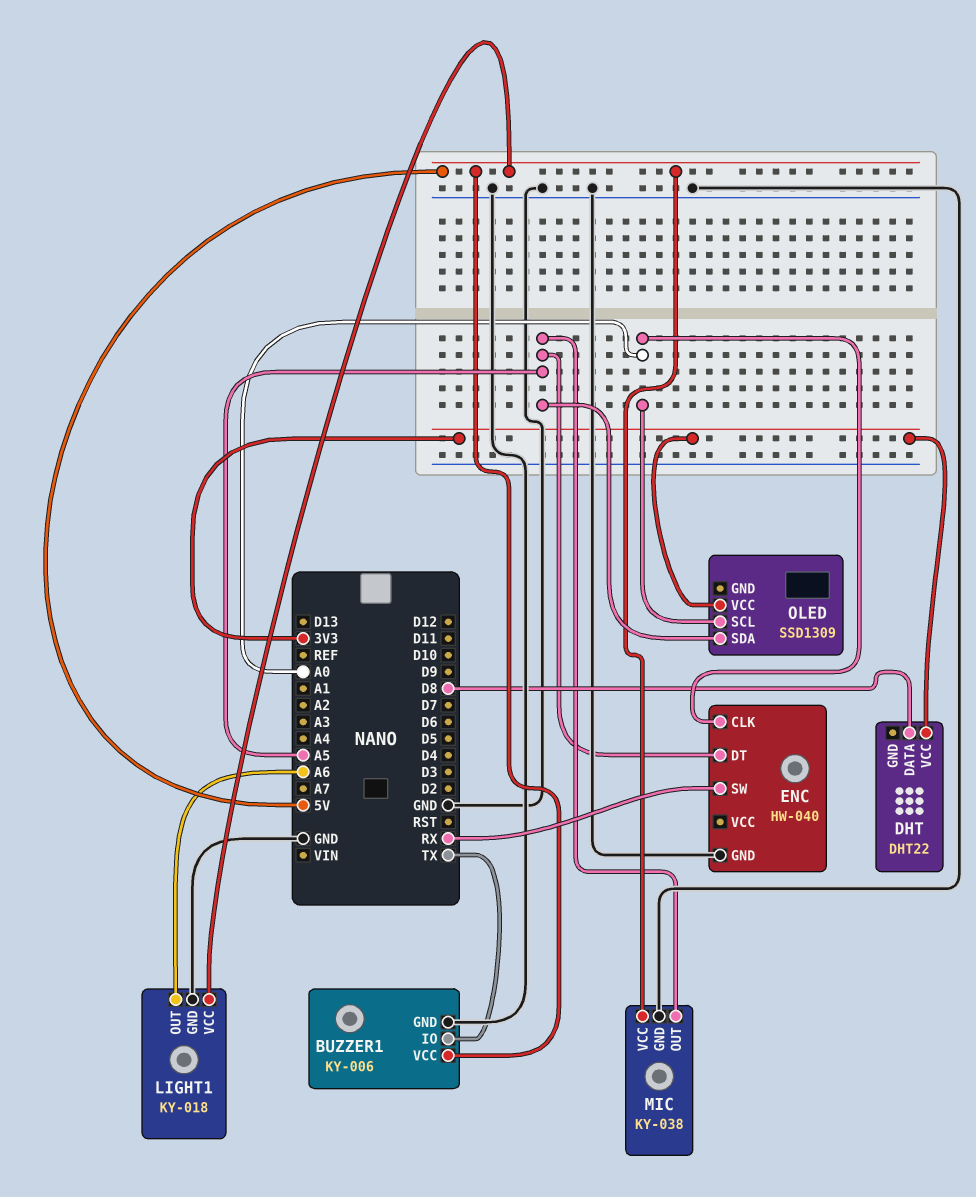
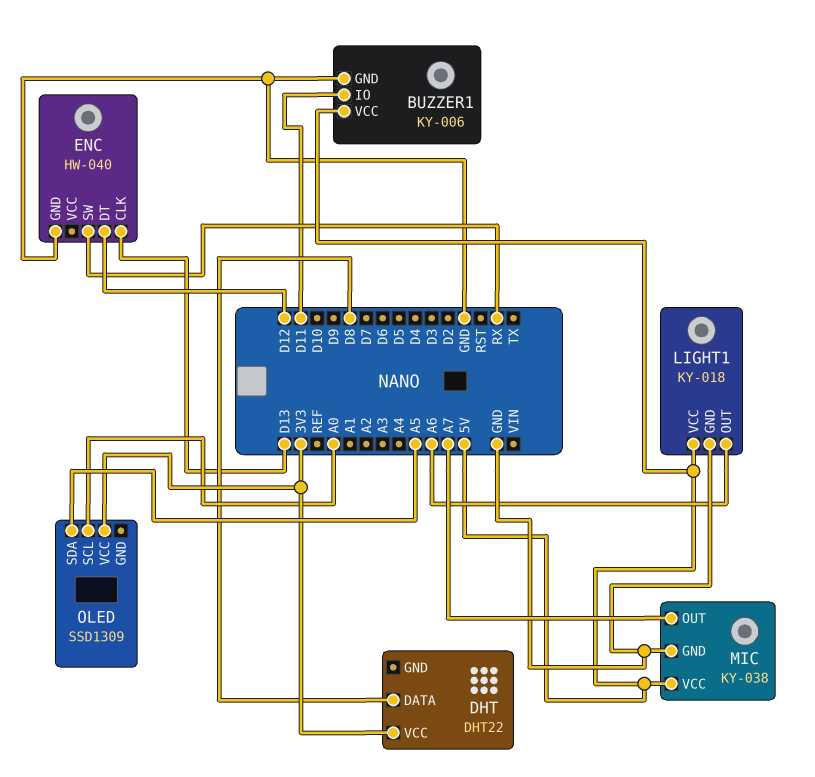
BUZZER1 pin IO: TX -> D11
ENC pin CLK: A0 -> D13
ENC pin DT: A5 -> D12
MIC pin OUT: A5 -> A7

